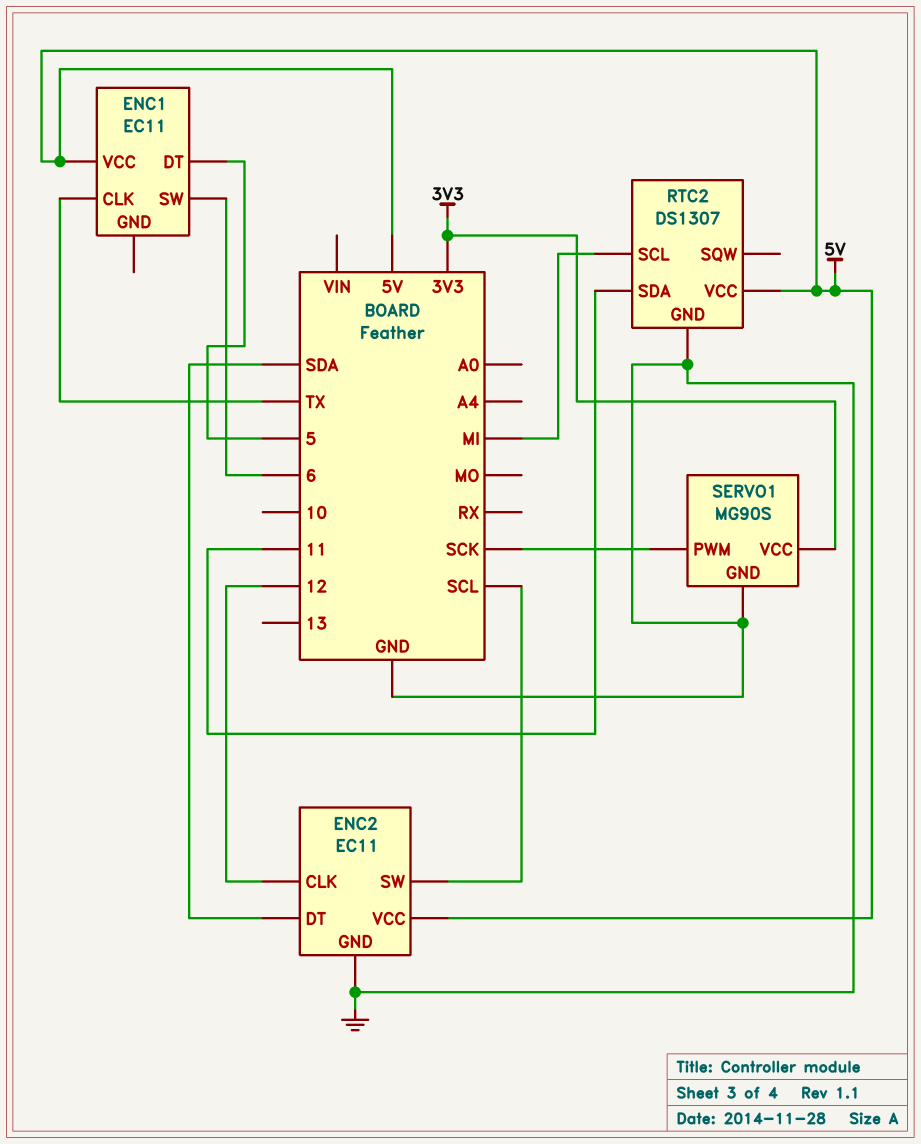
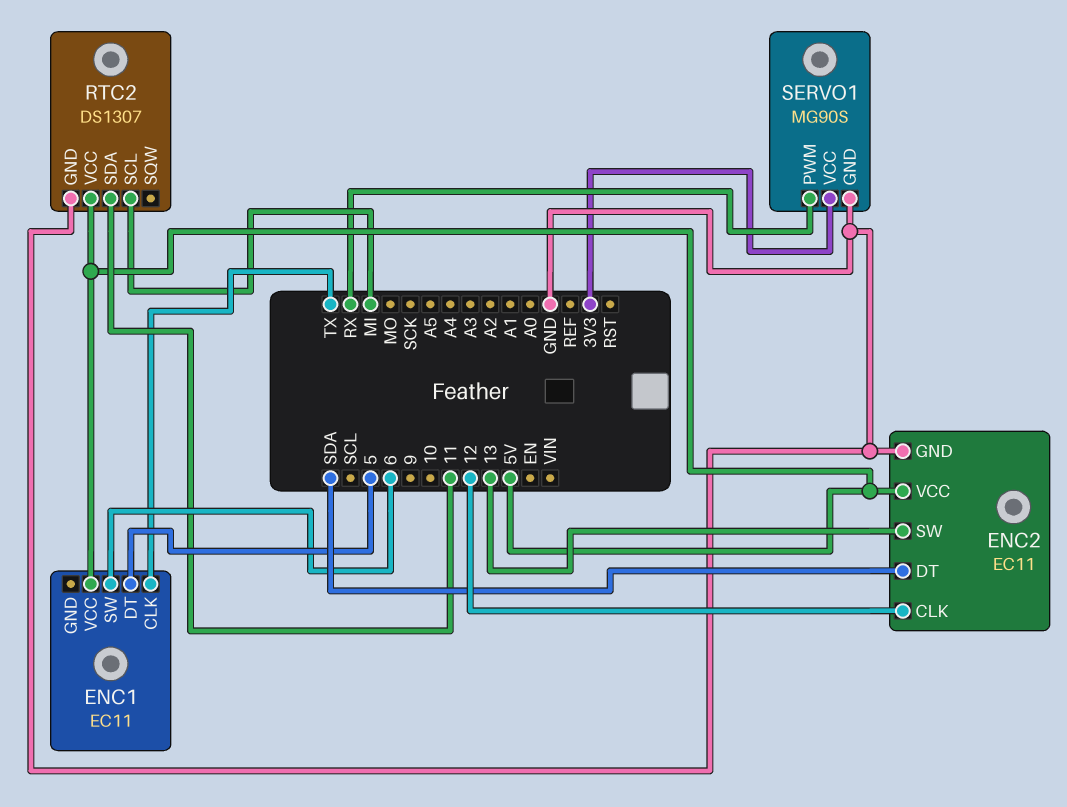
ENC2 pin SW: SCL -> 13
SERVO1 pin PWM: SCK -> RX

